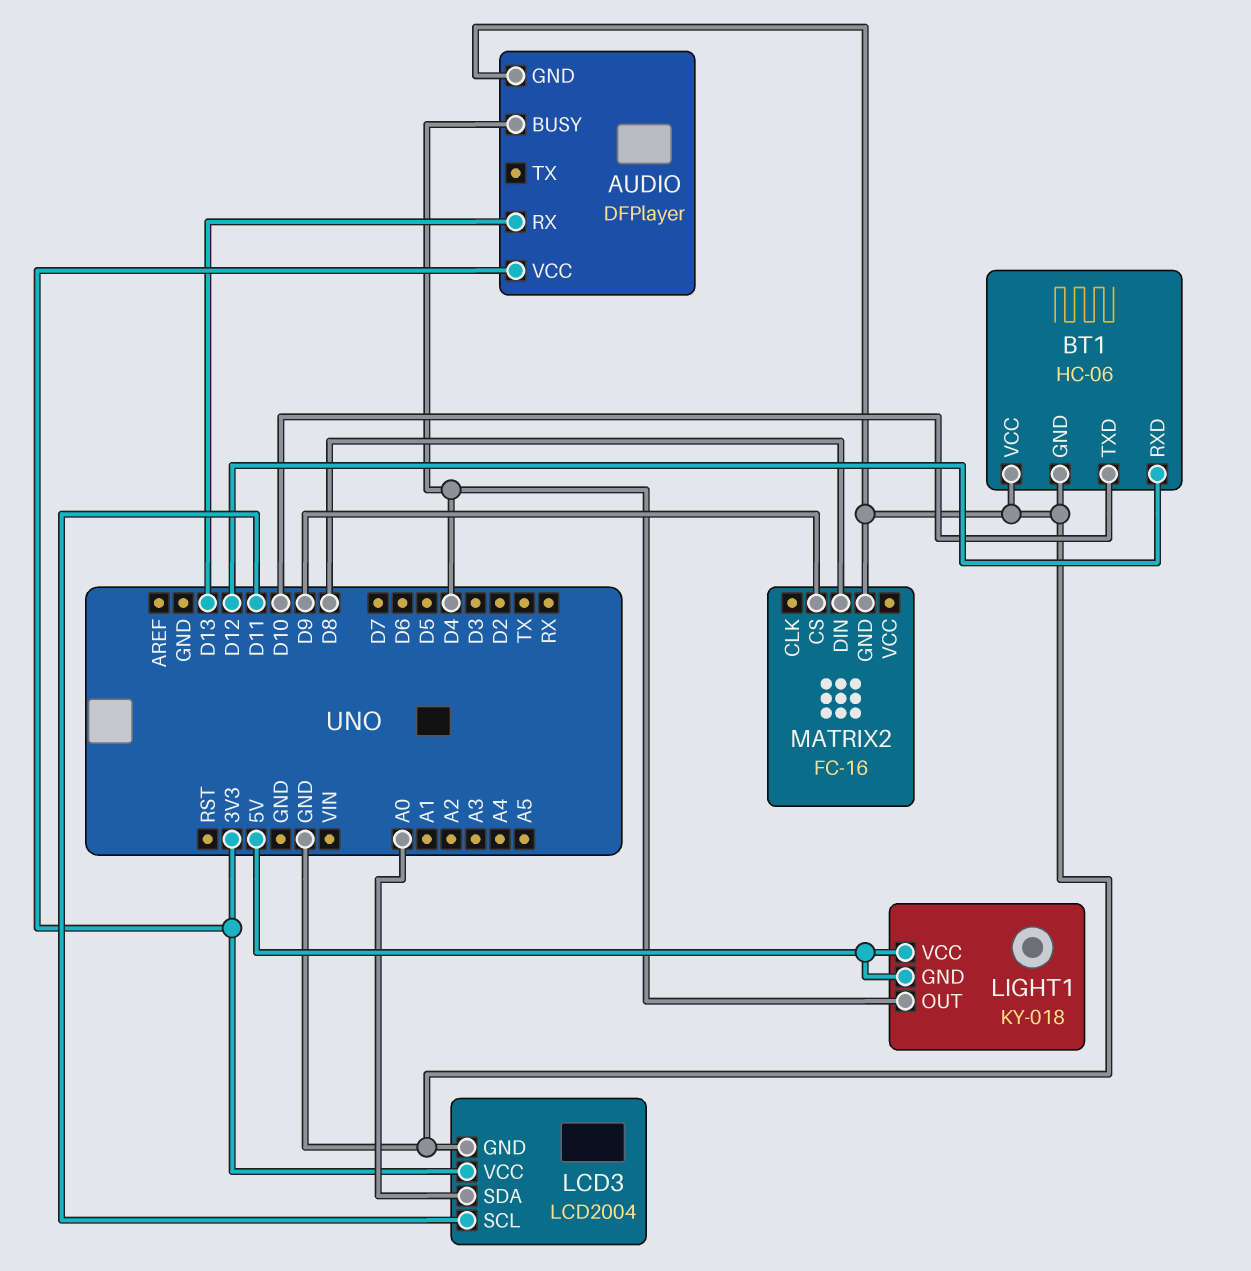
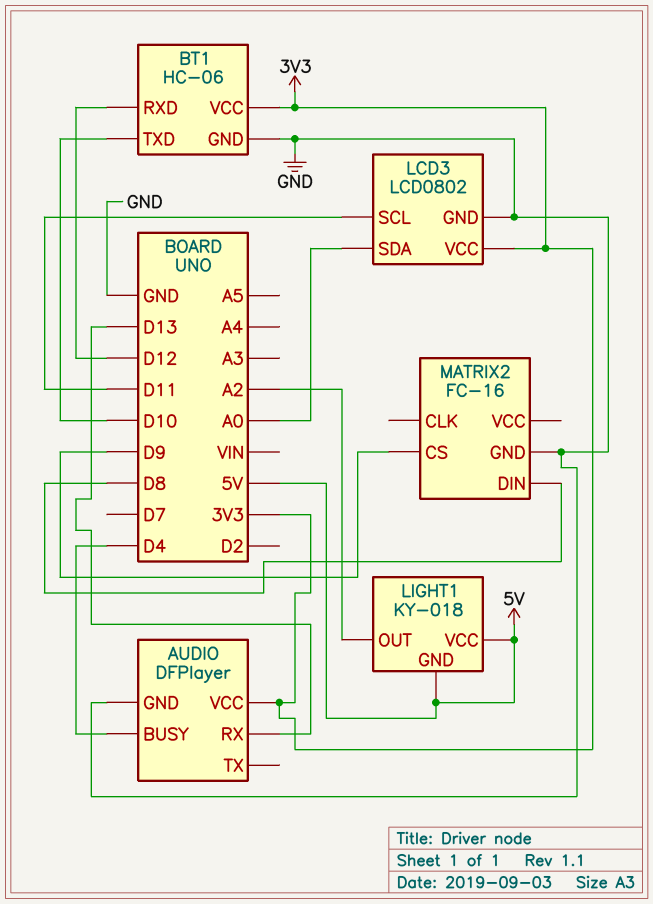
BT1 pin VCC: GND -> 3V3
LCD3: LCD2004 -> LCD0802
LIGHT1 pin OUT: D4 -> A2

